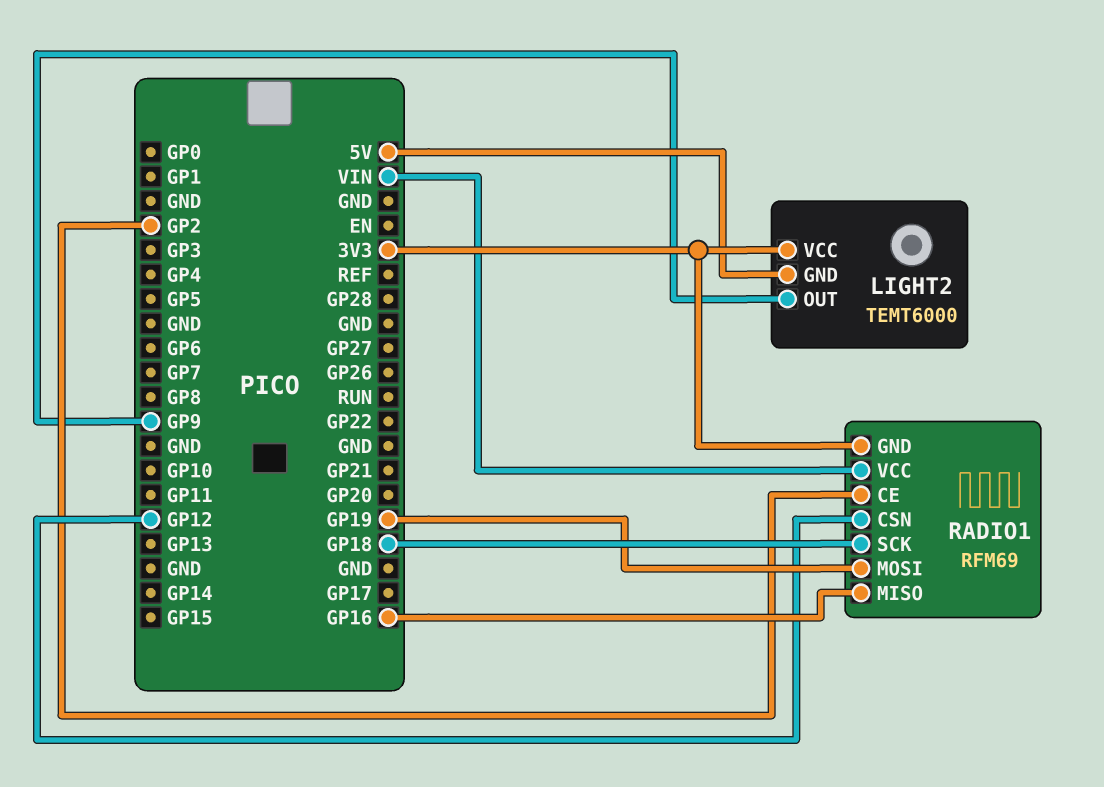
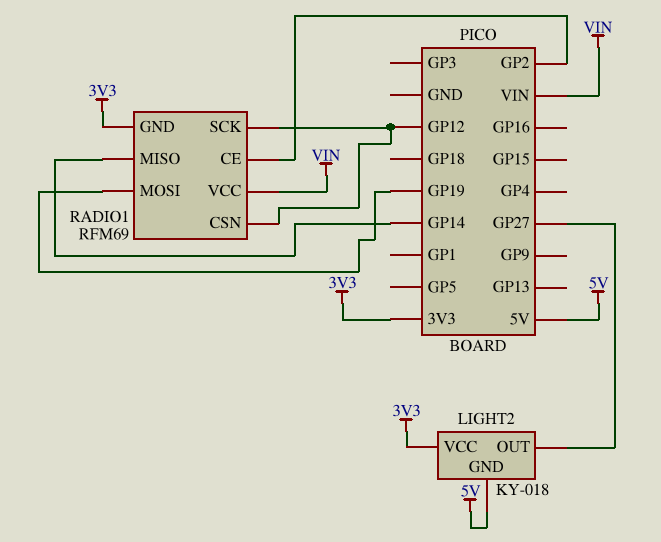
LIGHT2: TEMT6000 -> KY-018
LIGHT2 pin OUT: GP9 -> GP27
RADIO1 pin MISO: GP16 -> GP14
RADIO1 pin SCK: GP18 -> GP12

